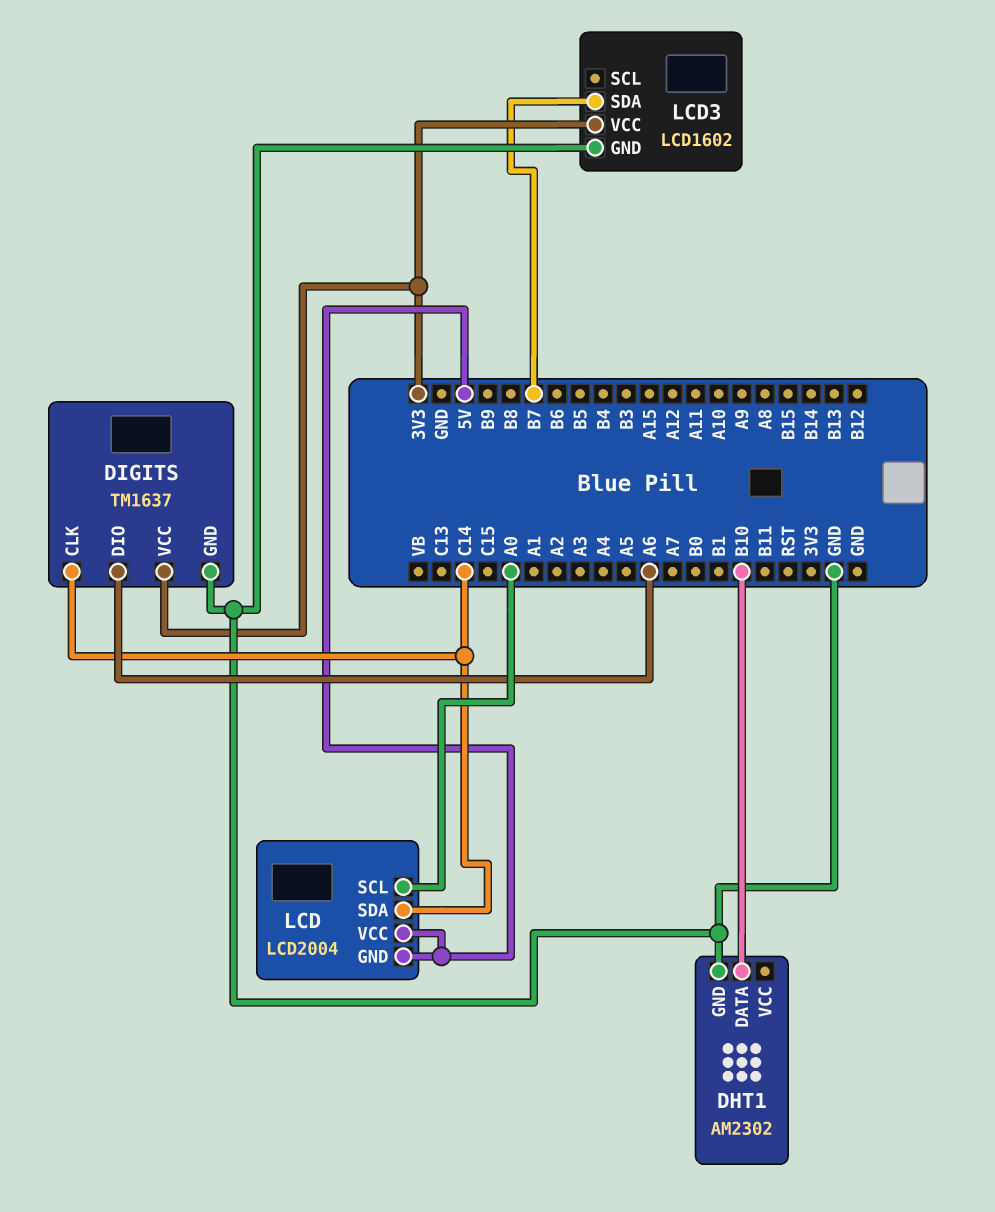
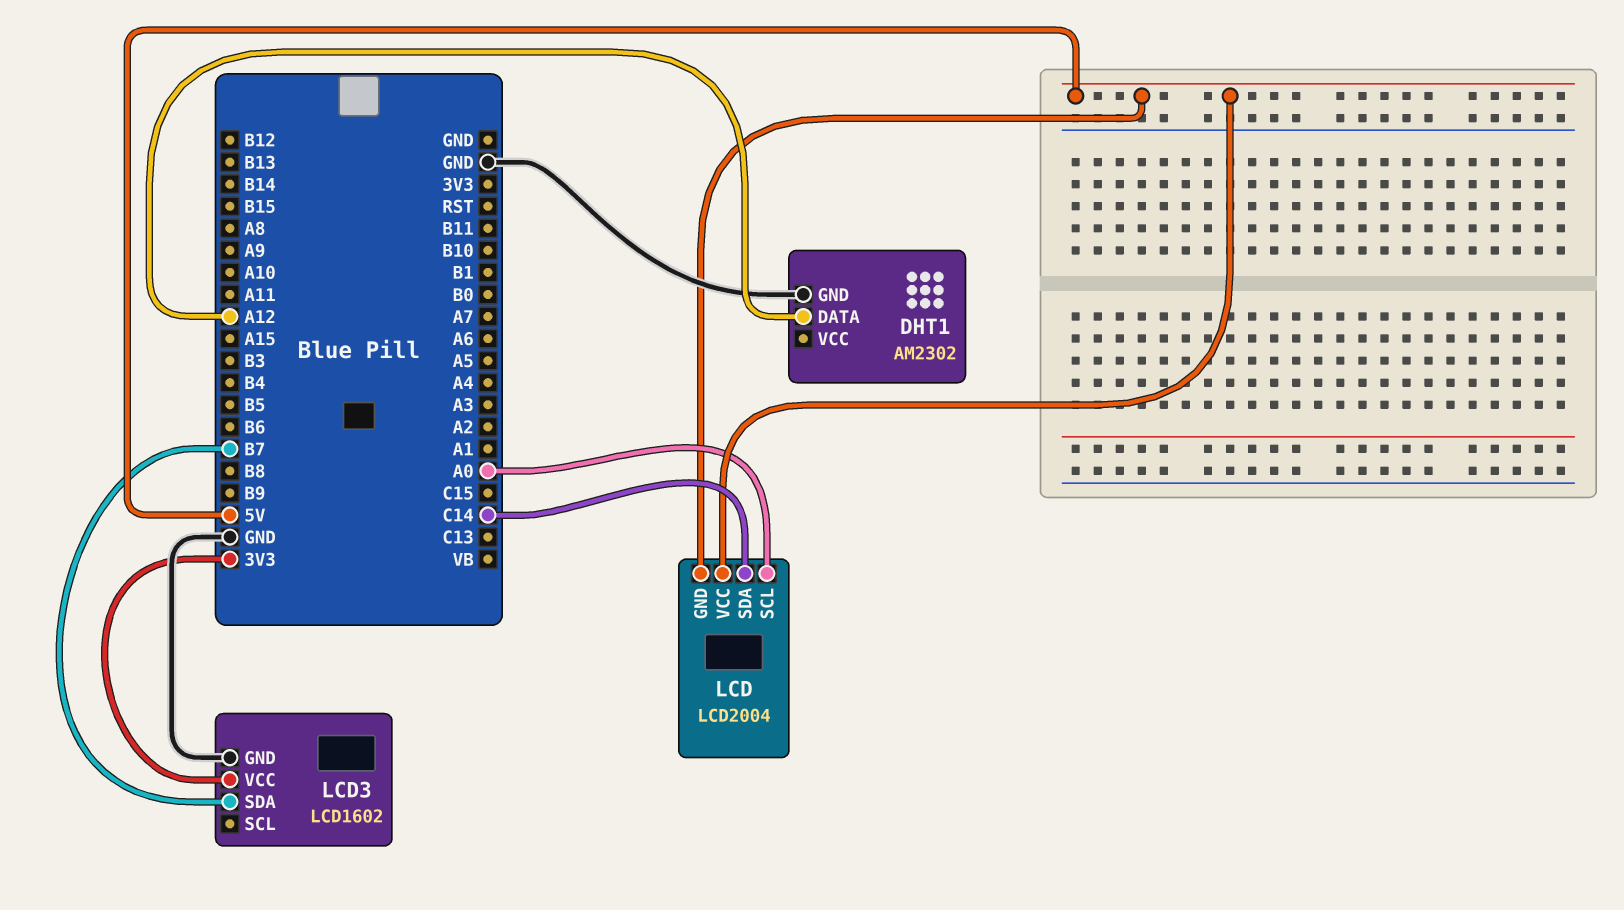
DHT1 pin DATA: B10 -> A12
DIGITS: TM1637 -> none
DIGITS pin CLK: C14 -> none
DIGITS pin DIO: A6 -> none
DIGITS pin GND: GND -> none
DIGITS pin VCC: 3V3 -> none

